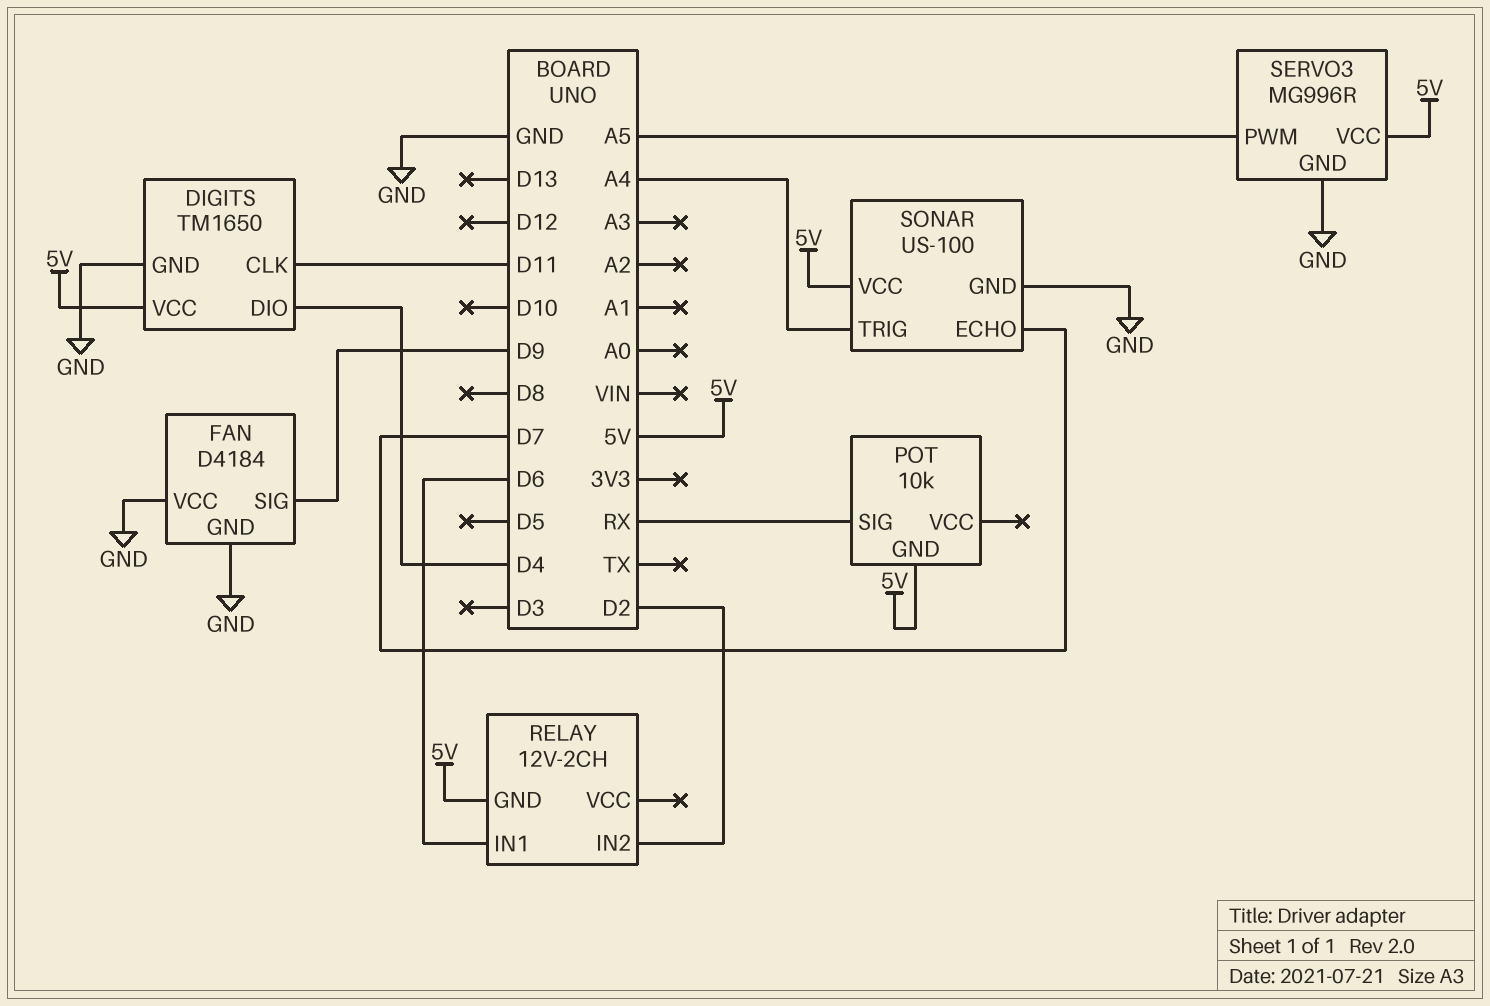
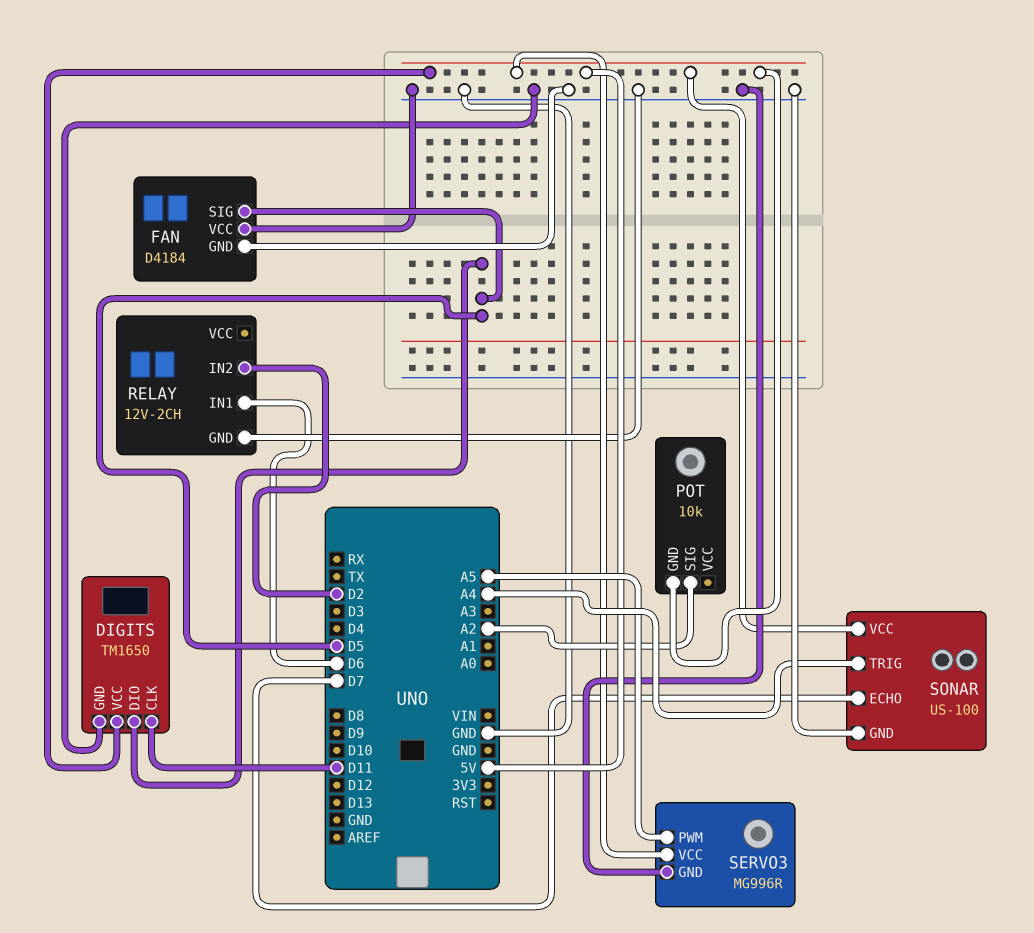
DIGITS pin DIO: D4 -> D5
FAN pin SIG: D9 -> D5
POT pin SIG: RX -> A2
RELAY pin GND: 5V -> GND

